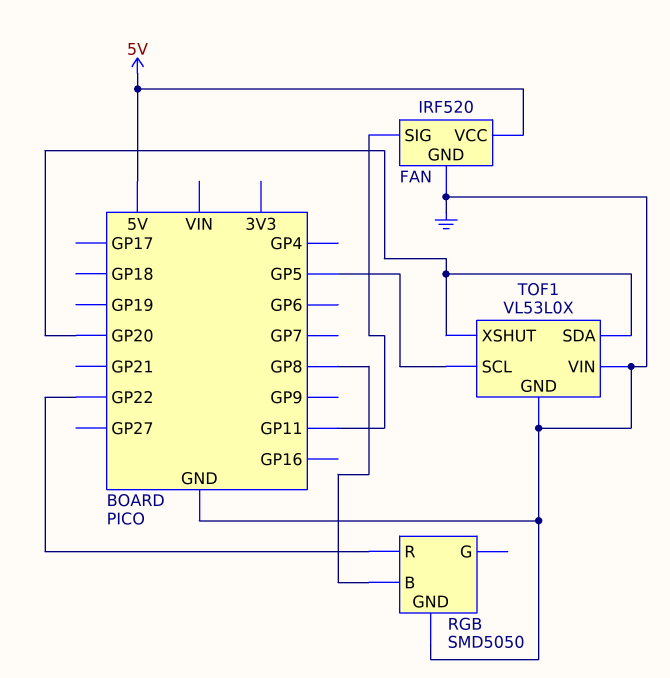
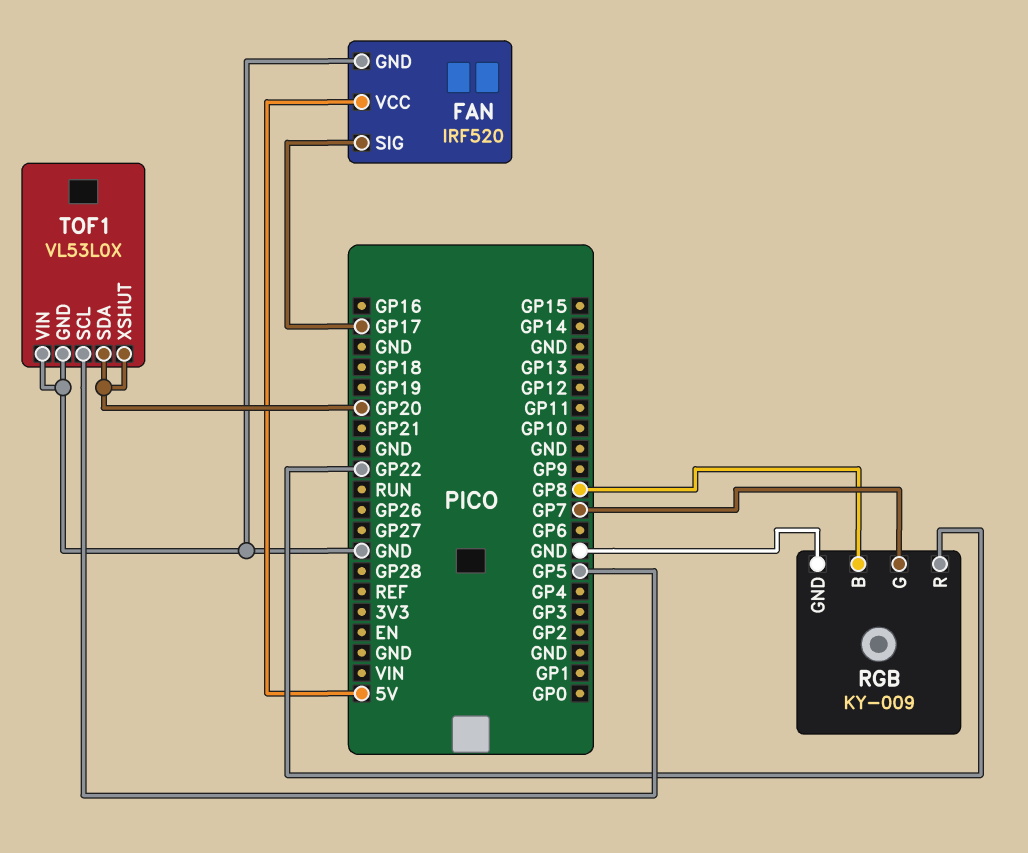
FAN pin SIG: GP11 -> GP17
RGB: SMD5050 -> KY-009
RGB pin G: none -> GP7

